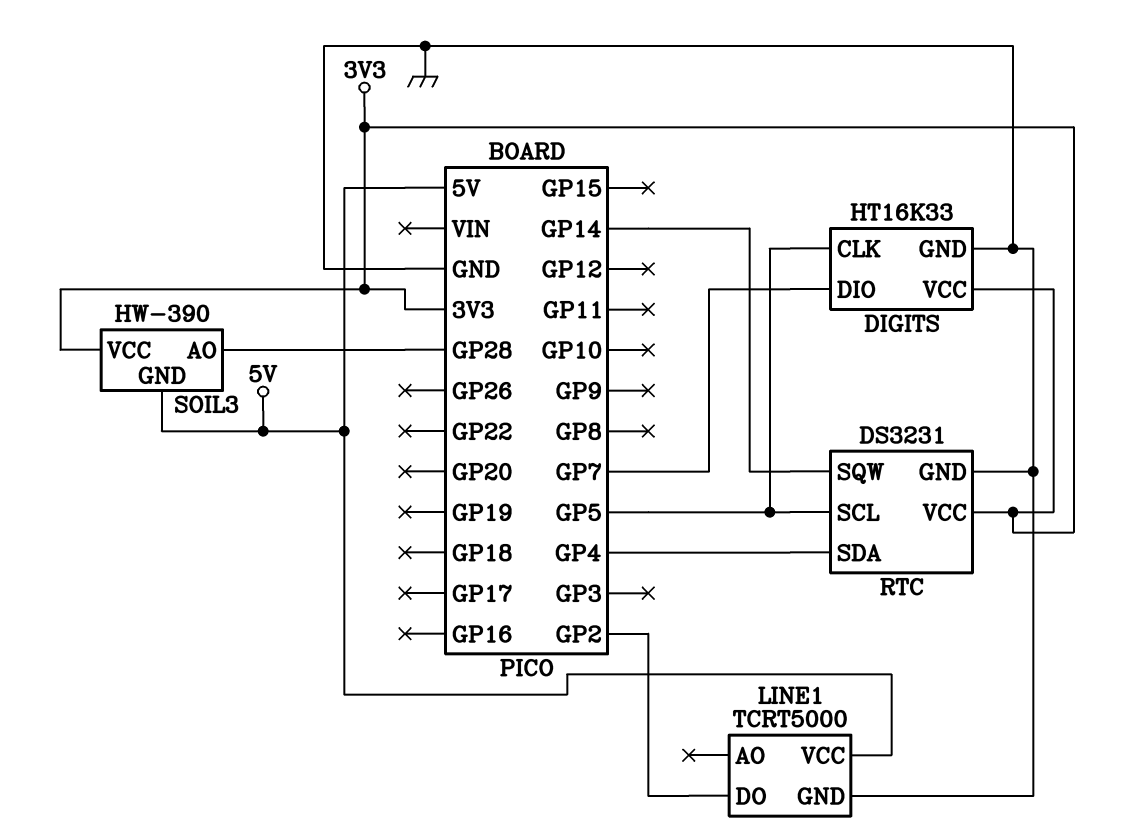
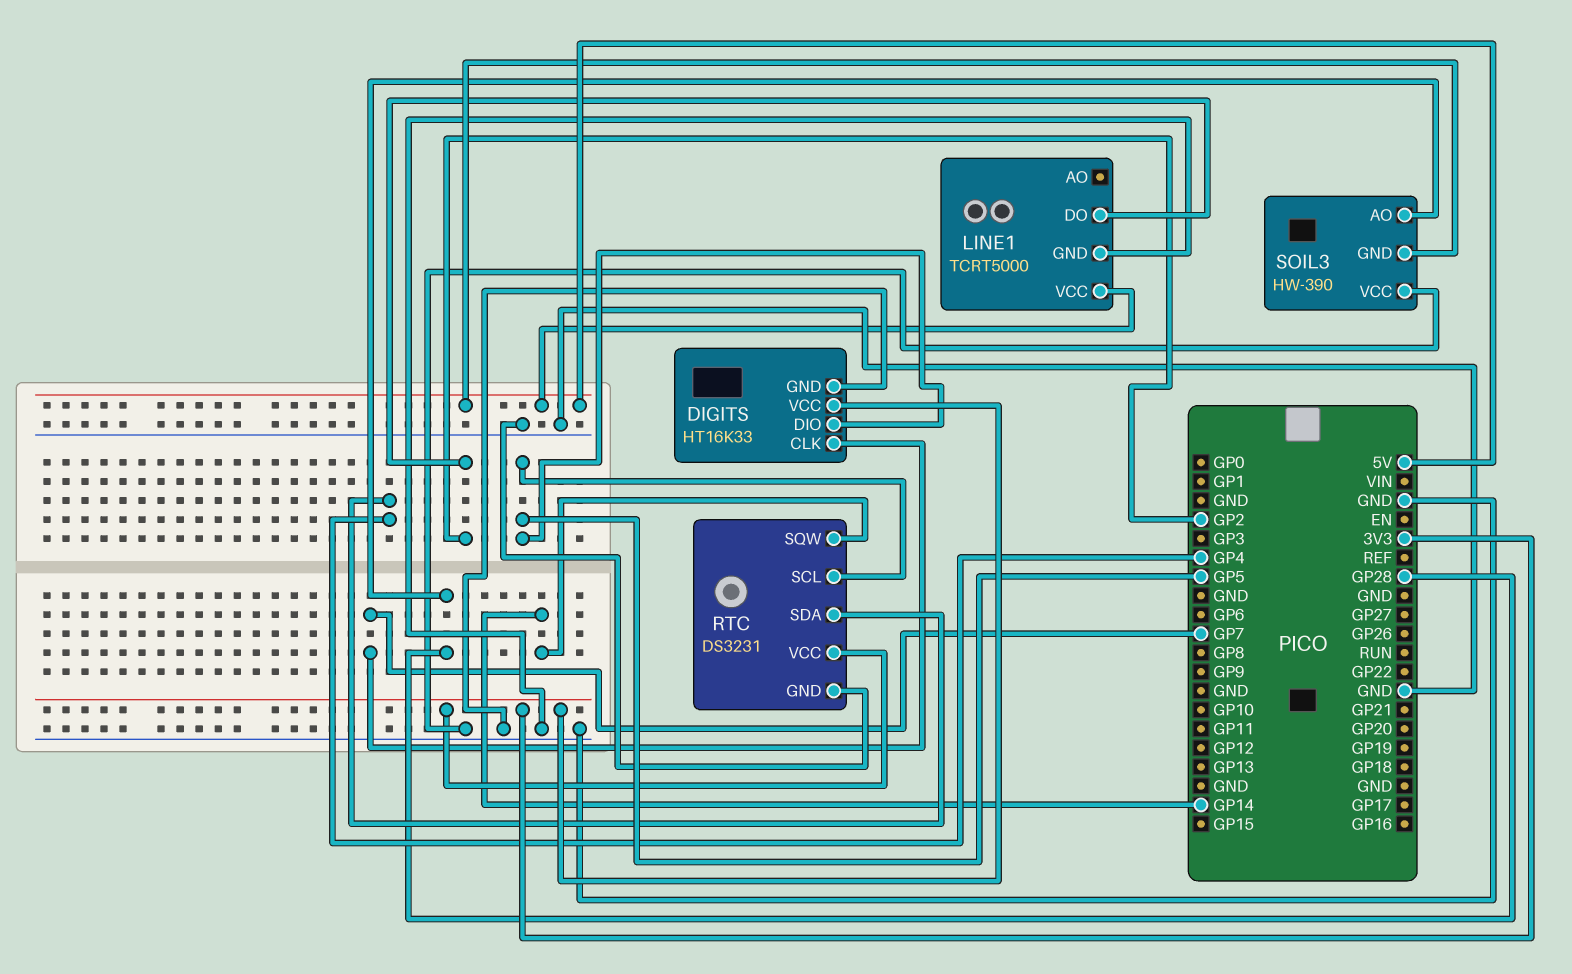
DIGITS pin CLK: GP5 -> GP7
DIGITS pin DIO: GP7 -> GP5
SOIL3 pin VCC: 3V3 -> GND

